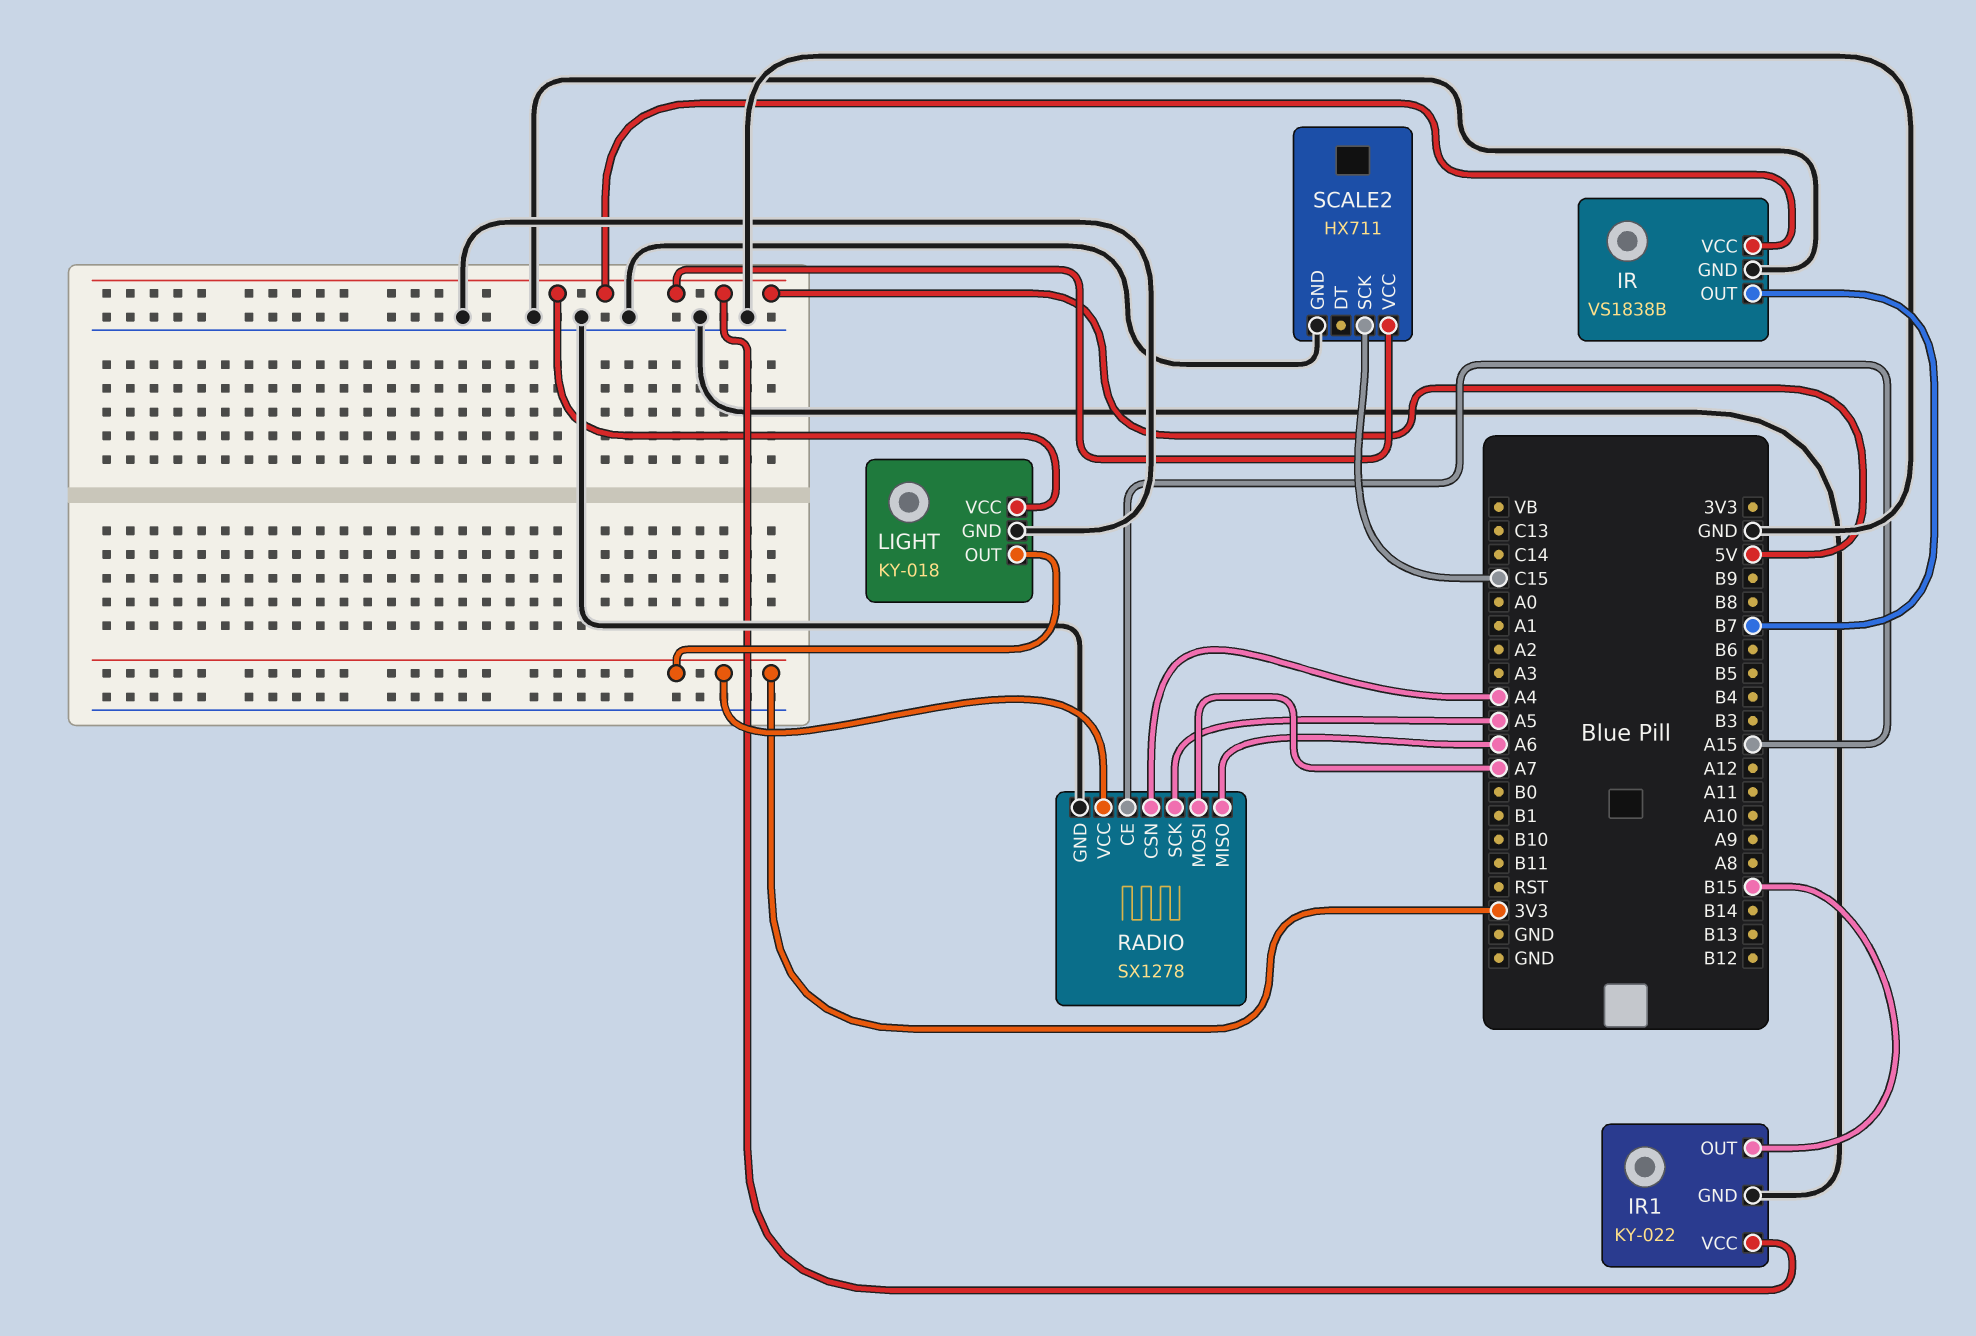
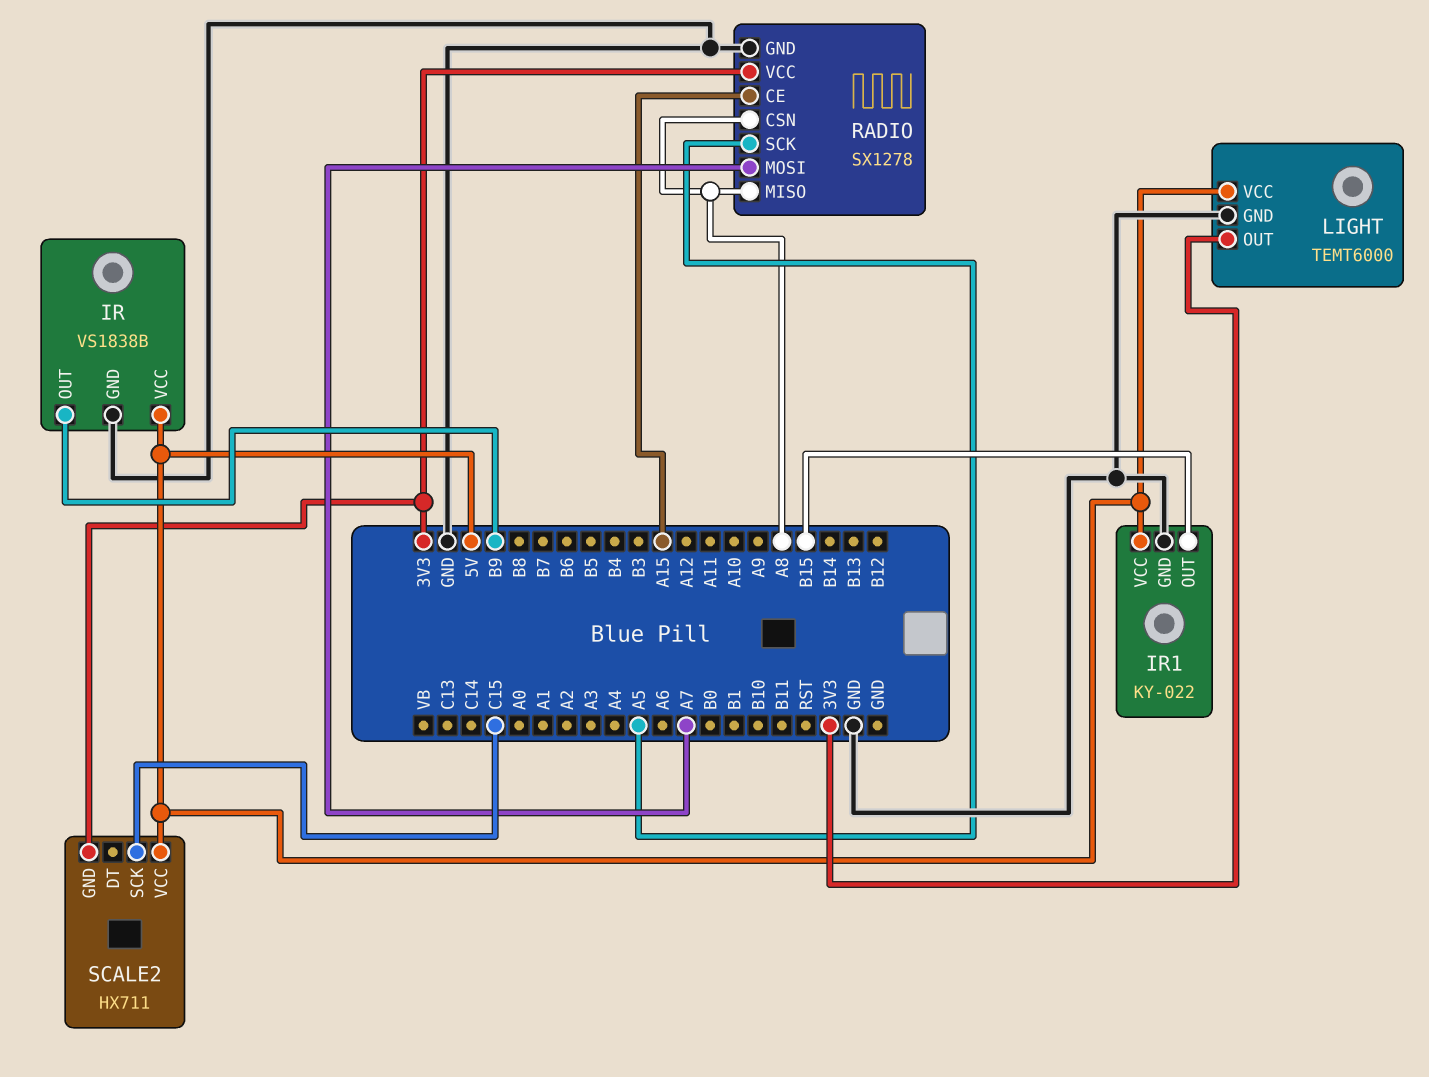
IR pin OUT: B7 -> B9
LIGHT: KY-018 -> TEMT6000
RADIO pin CSN: A4 -> A8
RADIO pin MISO: A6 -> A8
SCALE2 pin GND: GND -> 3V3

